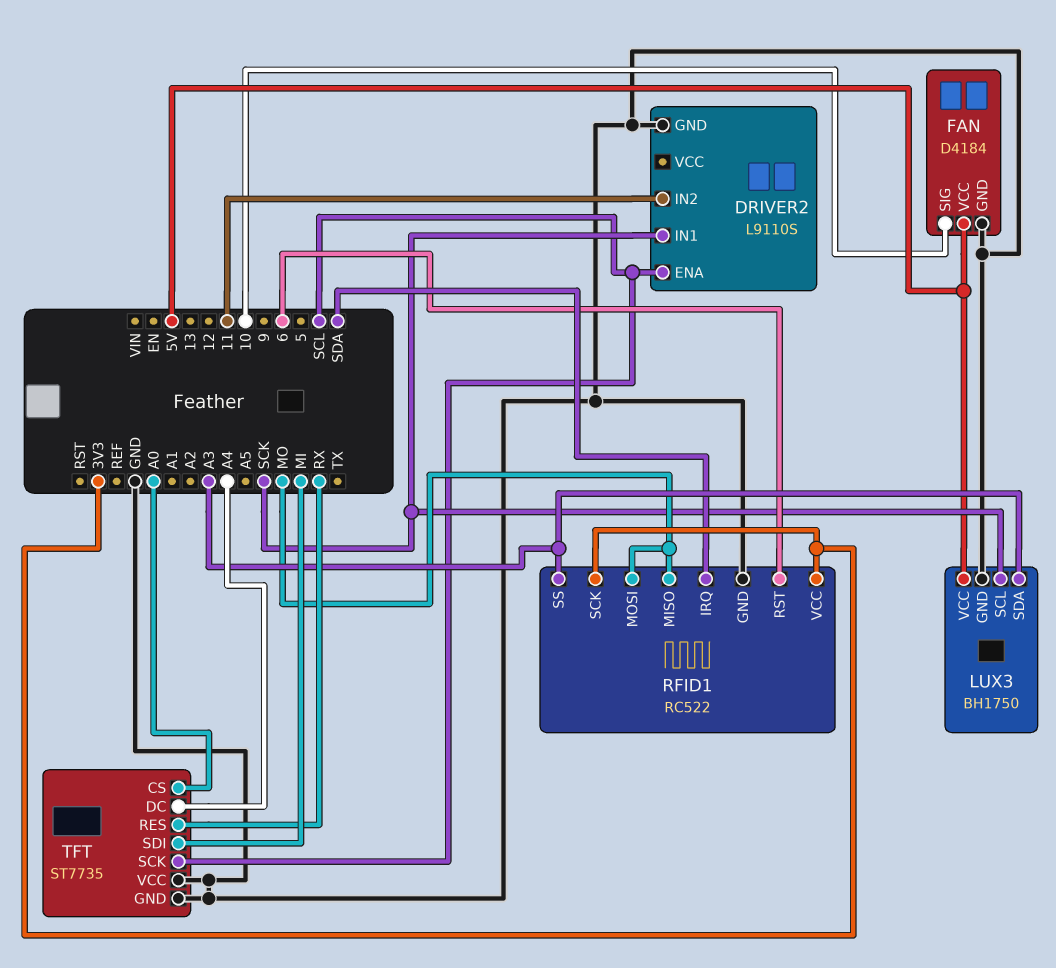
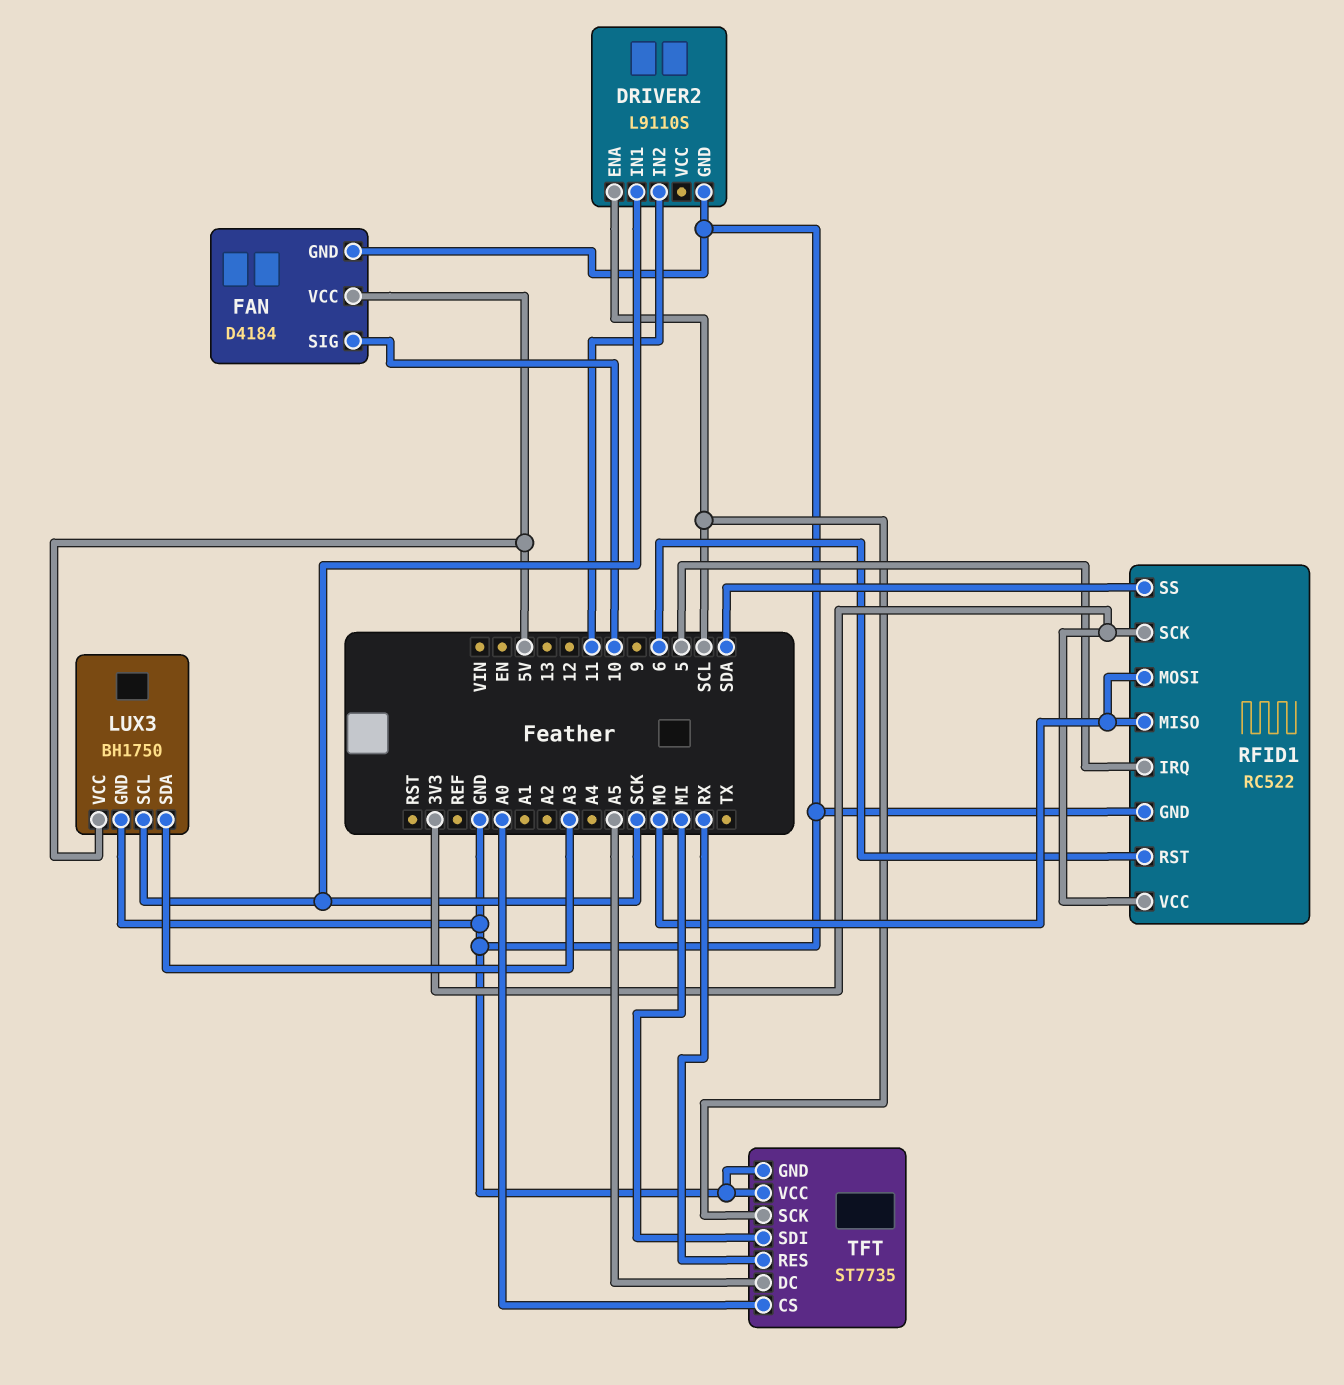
RFID1 pin IRQ: SDA -> 5
RFID1 pin SS: A3 -> SDA
TFT pin DC: A4 -> A5

